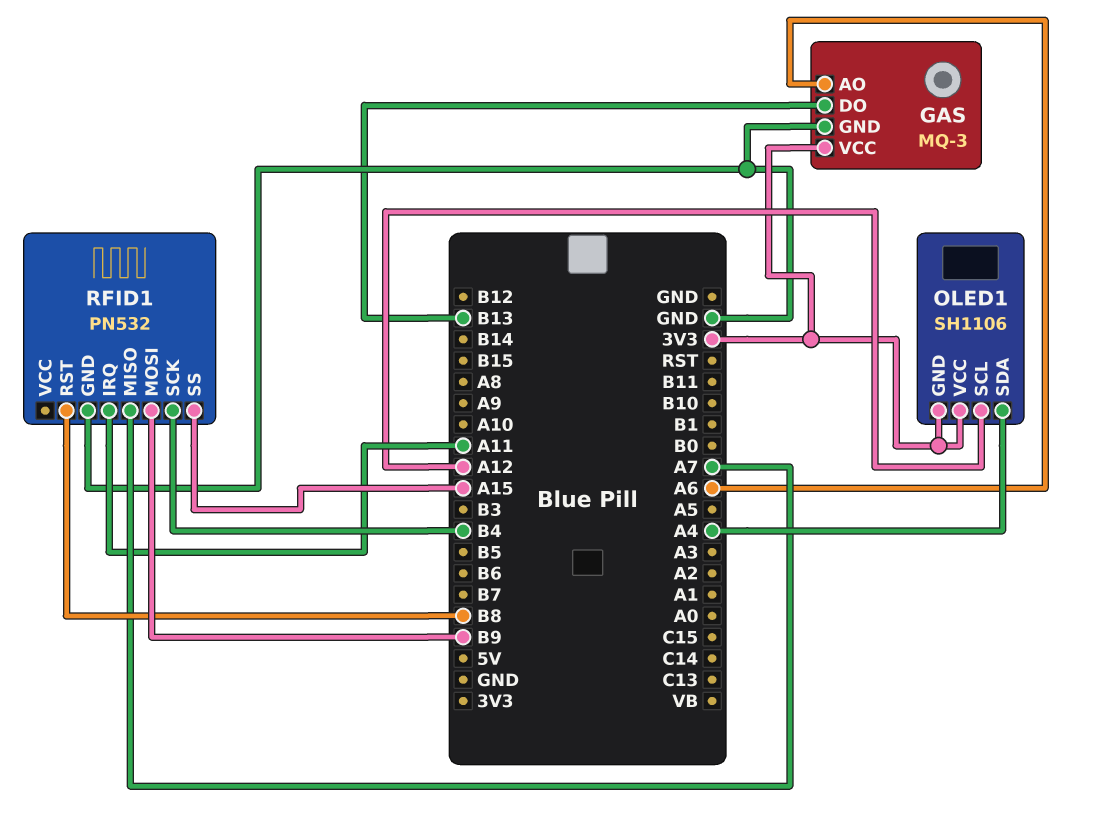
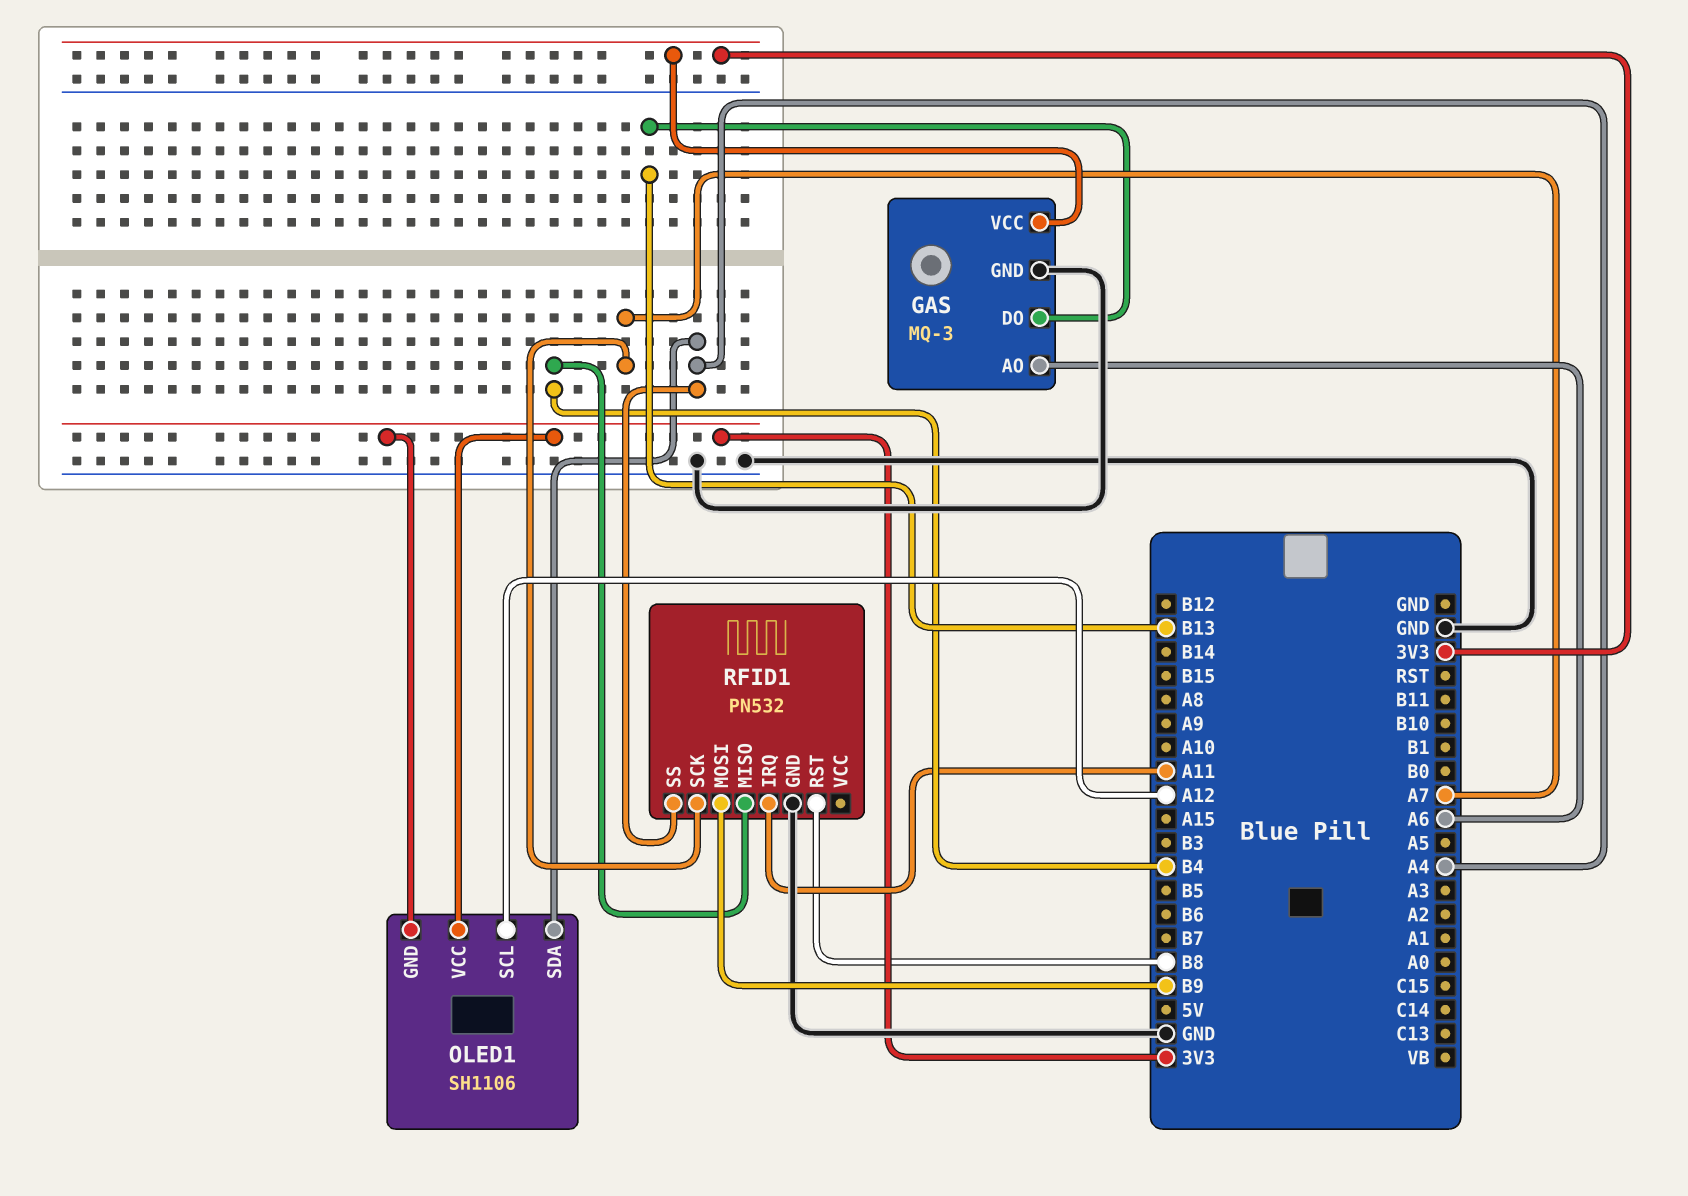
RFID1 pin MISO: A7 -> B4
RFID1 pin SCK: B4 -> A7
RFID1 pin SS: A15 -> A4

